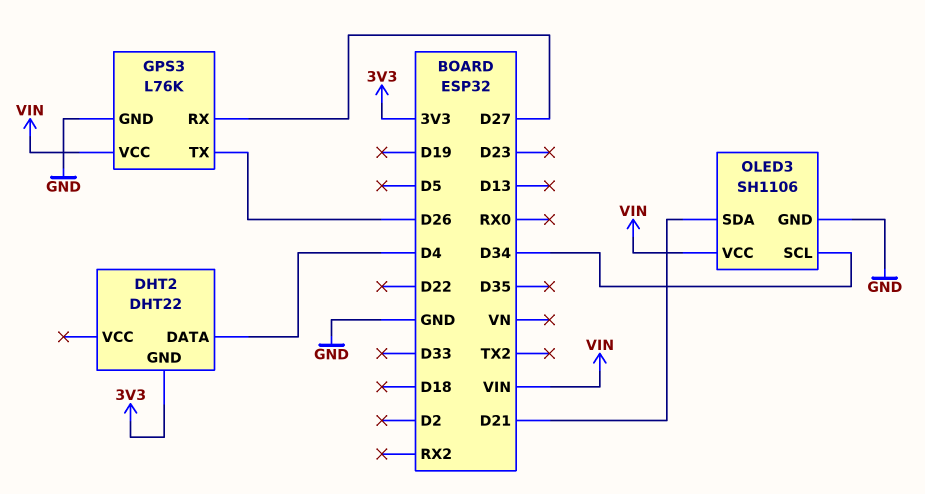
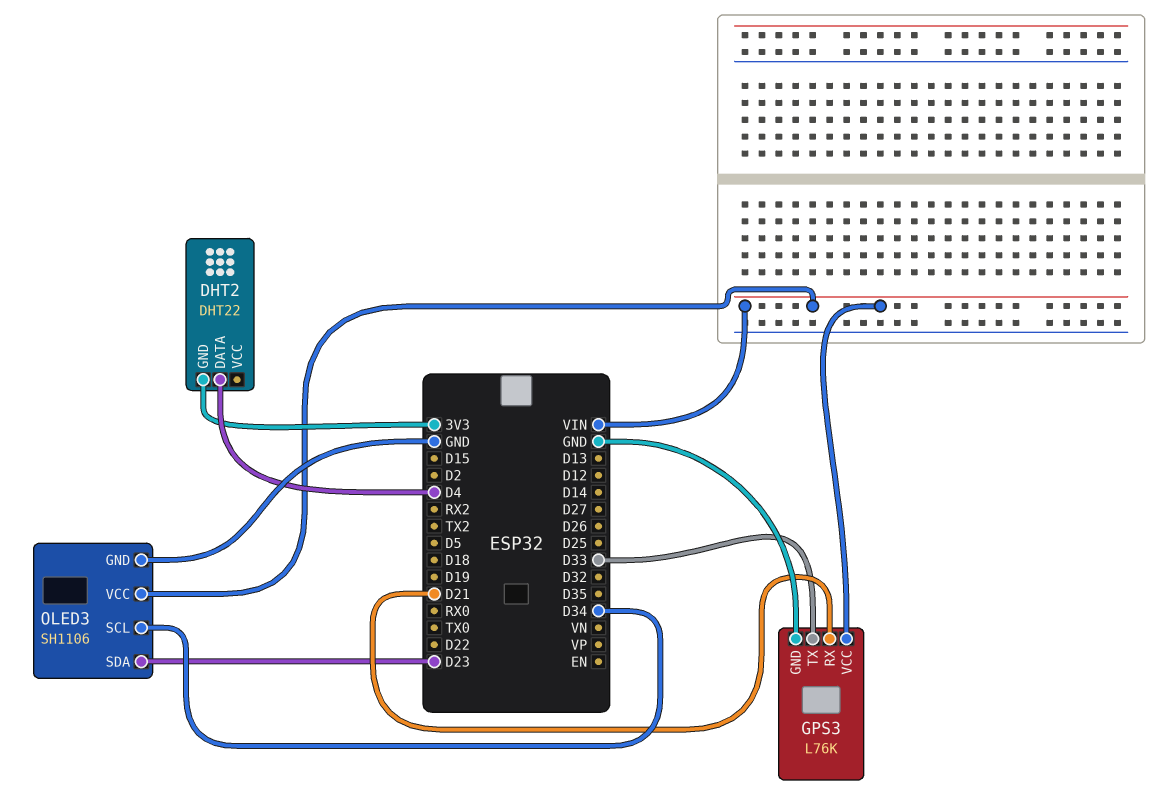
GPS3 pin RX: D27 -> D21
GPS3 pin TX: D26 -> D33
OLED3 pin SDA: D21 -> D23

